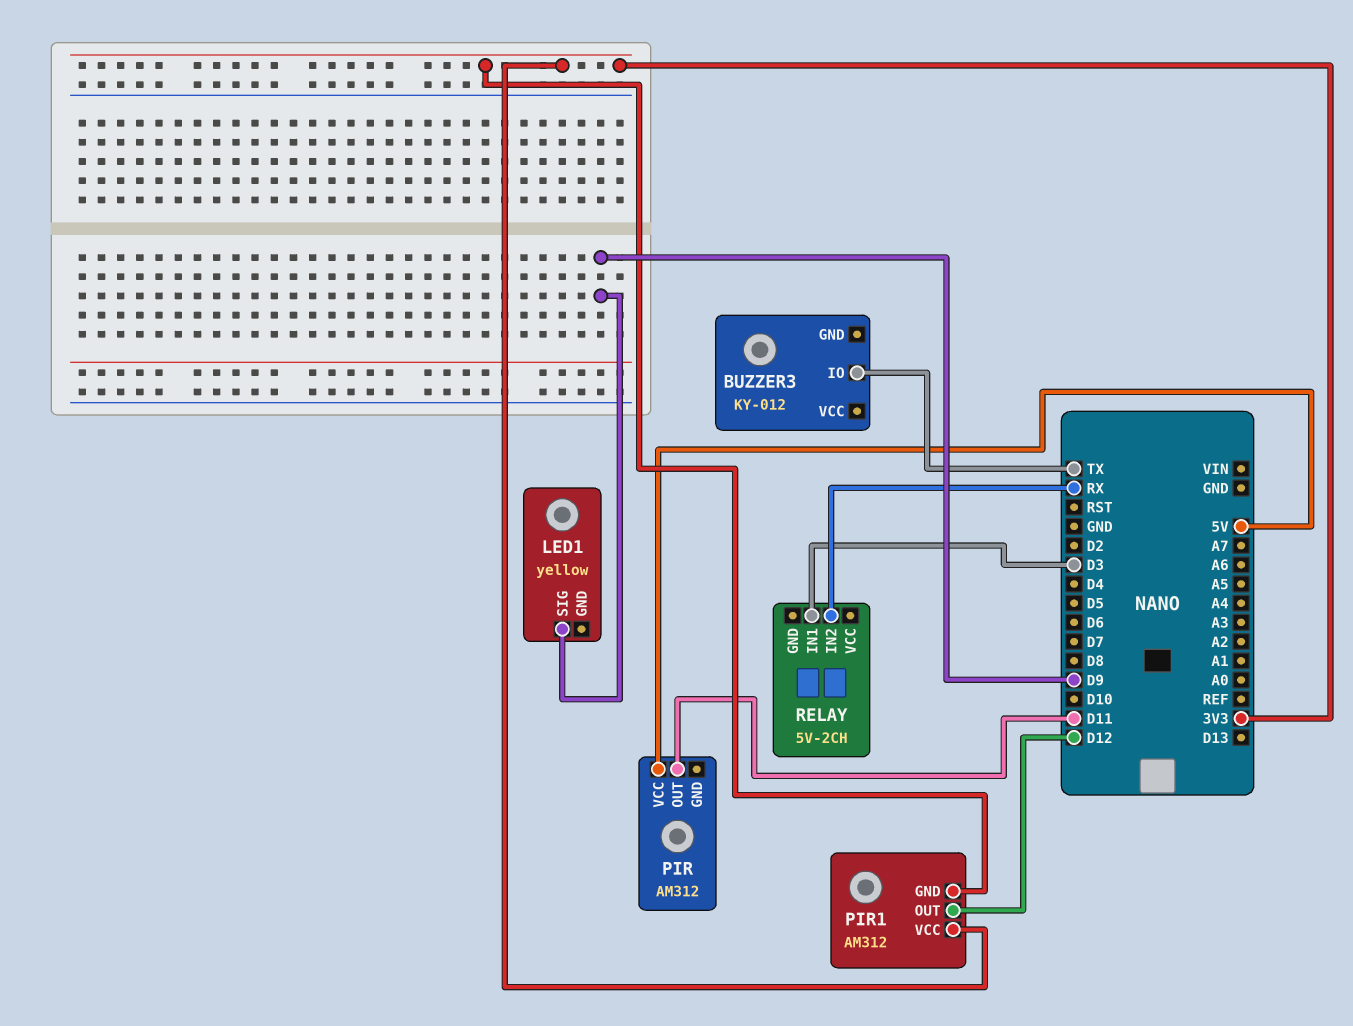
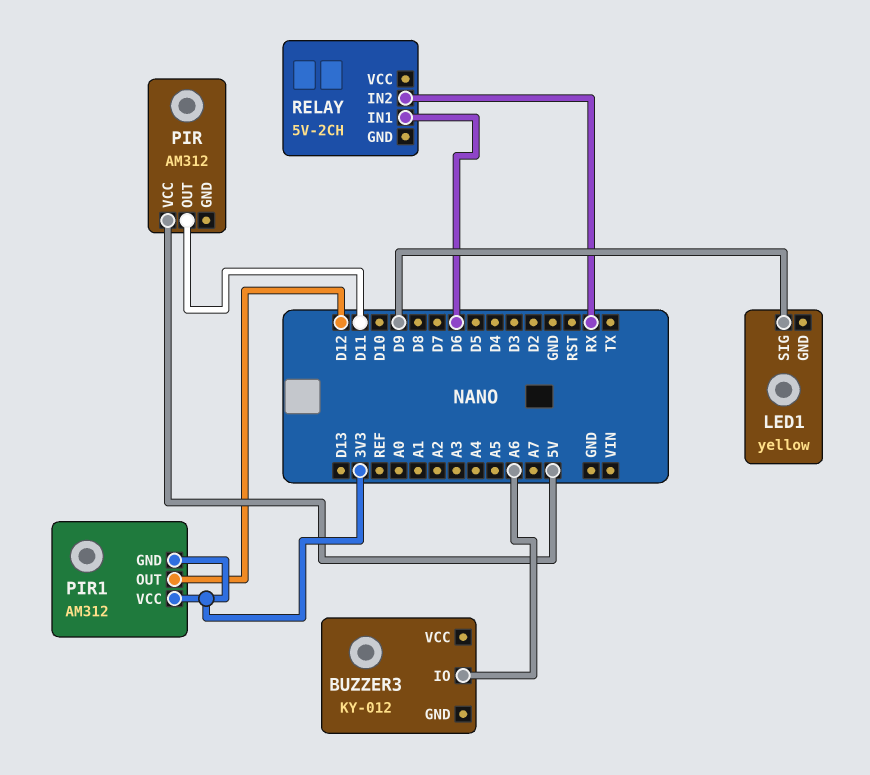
BUZZER3 pin IO: TX -> A6
RELAY pin IN1: D3 -> D6

